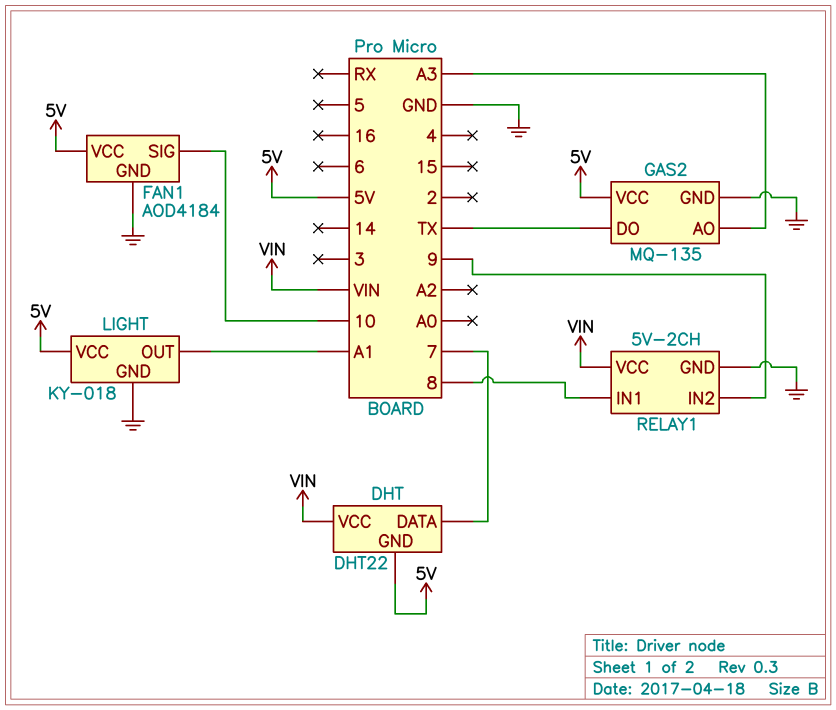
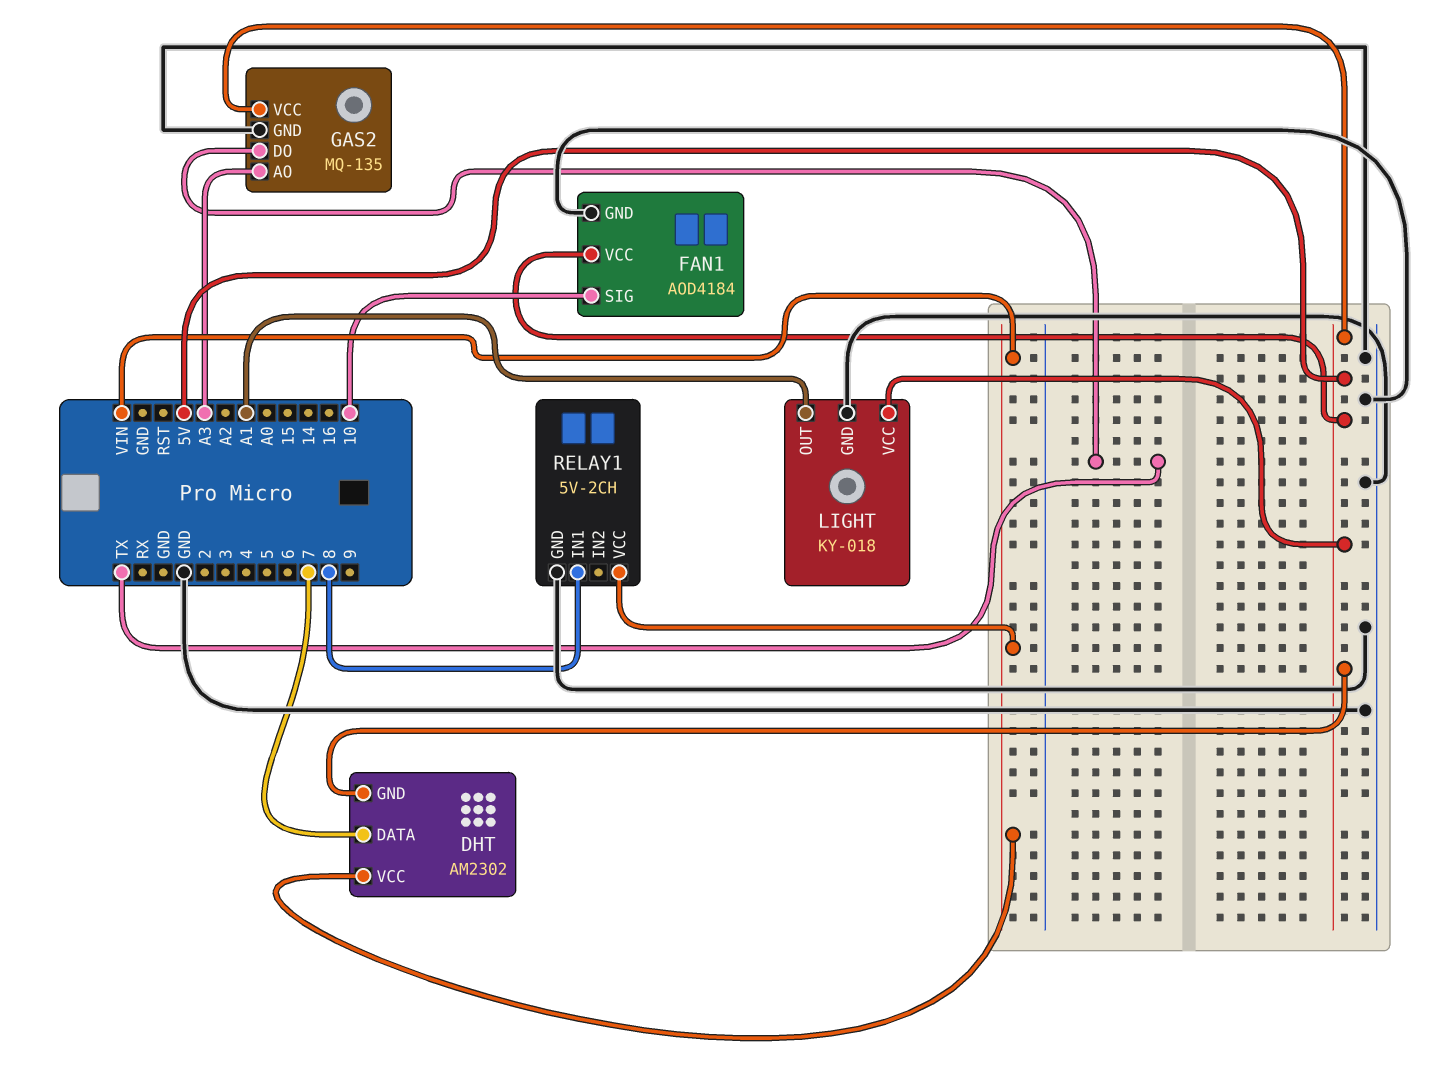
DHT: DHT22 -> AM2302
RELAY1 pin IN2: 9 -> none

